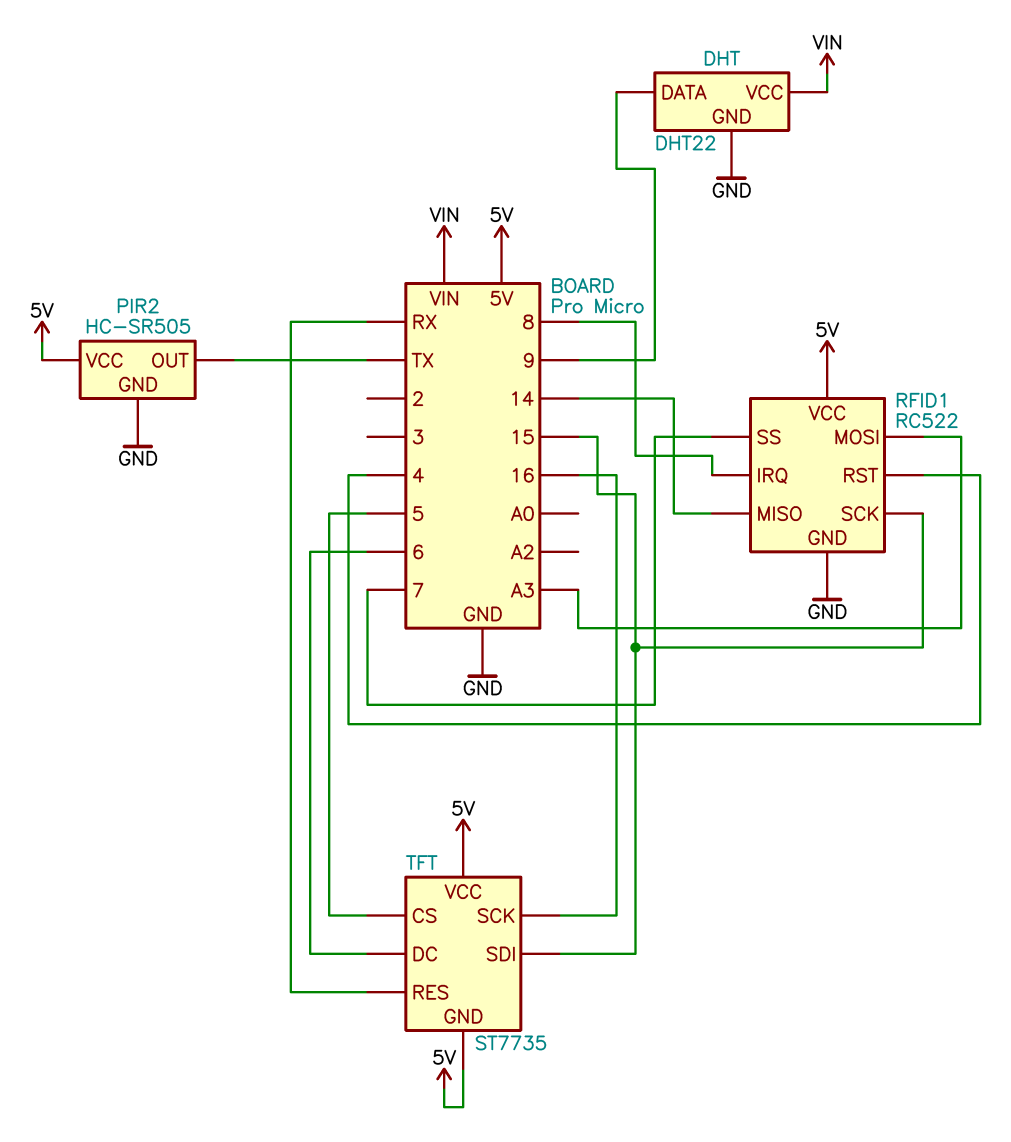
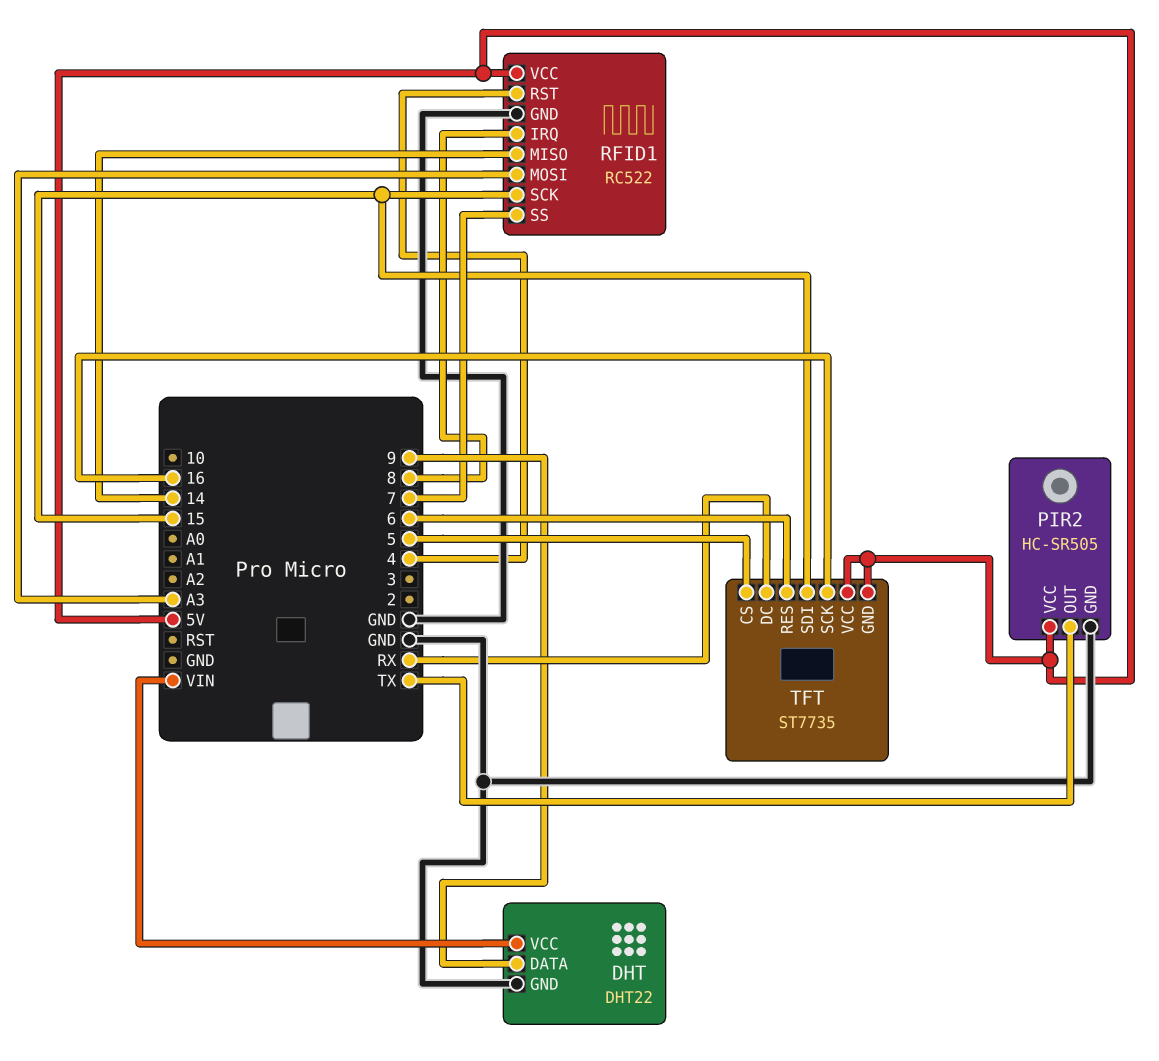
TFT pin DC: 6 -> RX
TFT pin RES: RX -> 6

